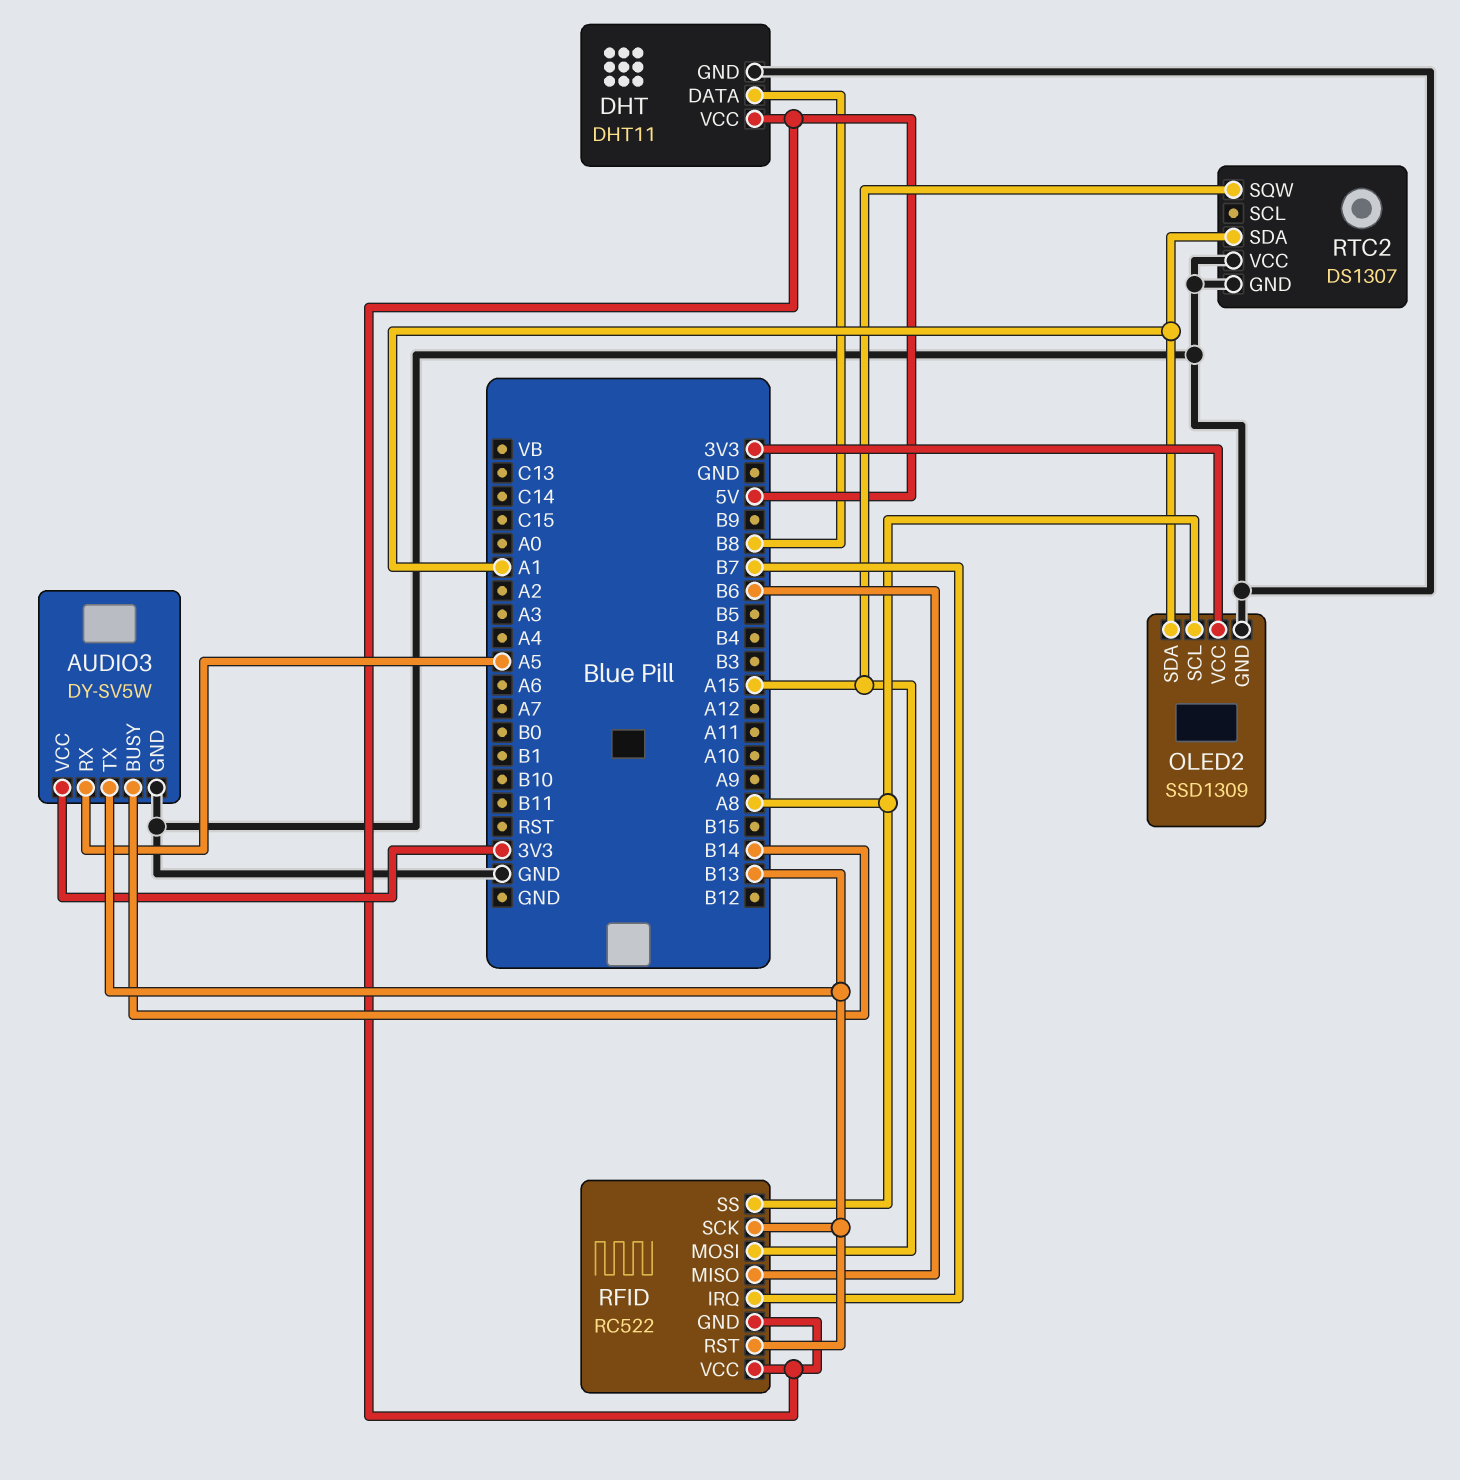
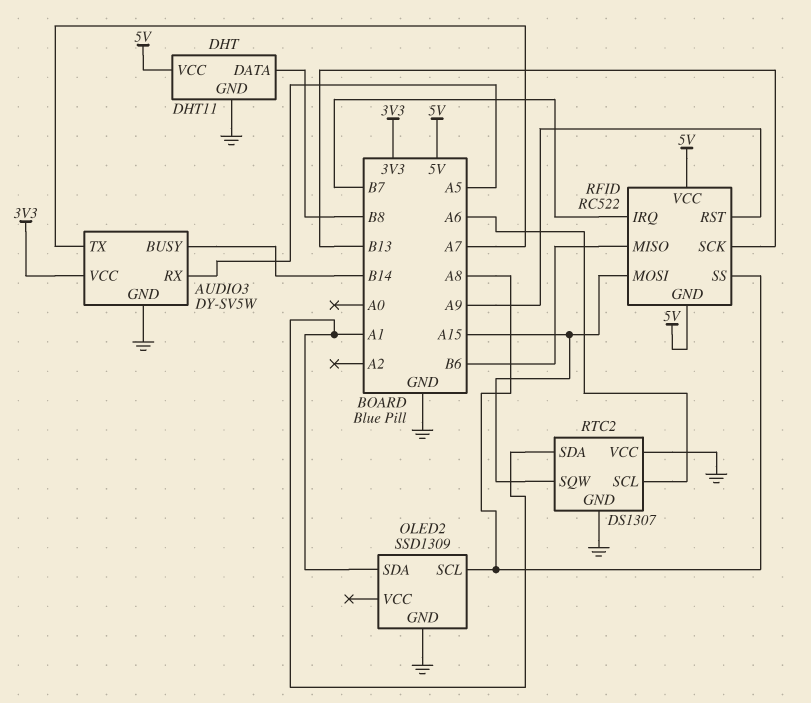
AUDIO3 pin TX: B13 -> A7
OLED2 pin VCC: 3V3 -> none
RFID pin RST: B13 -> A9
RTC2 pin SCL: none -> A6

